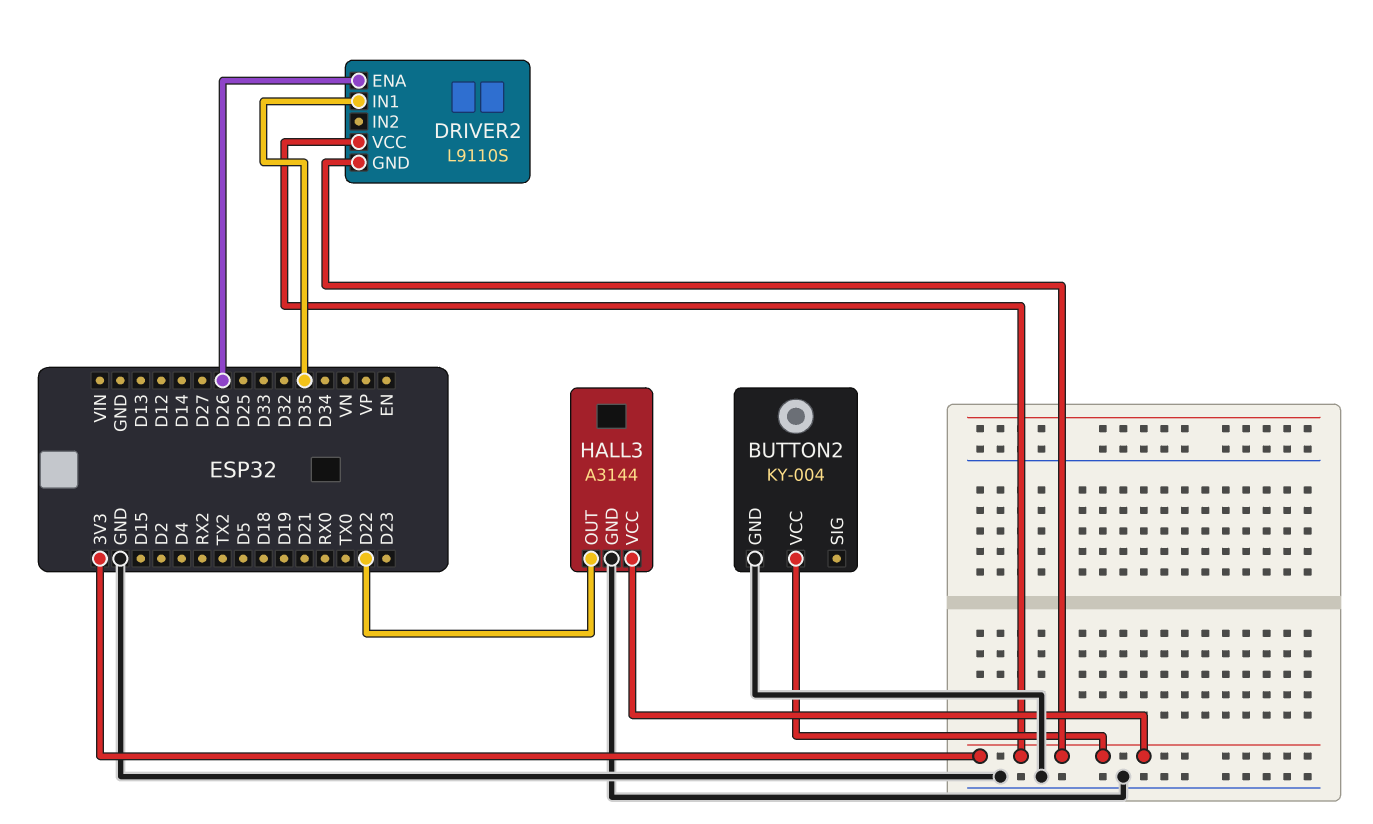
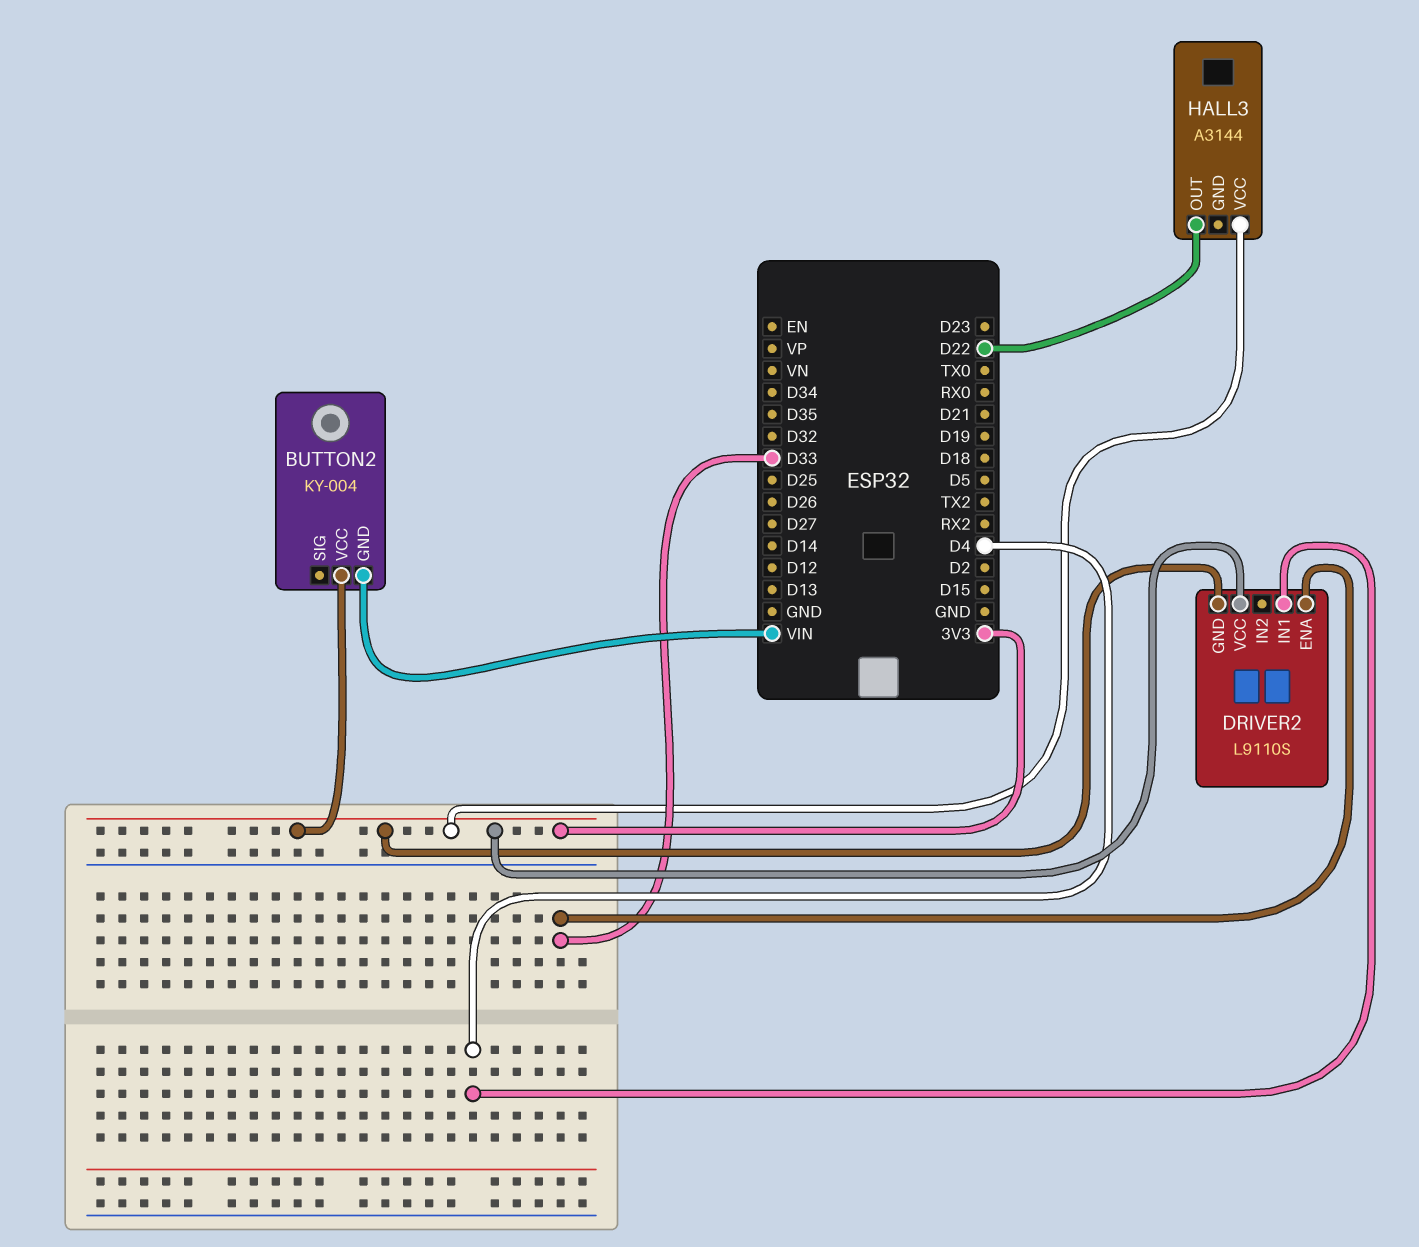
BUTTON2 pin GND: GND -> VIN
DRIVER2 pin ENA: D26 -> D33
DRIVER2 pin IN1: D35 -> D4
HALL3 pin GND: GND -> none

